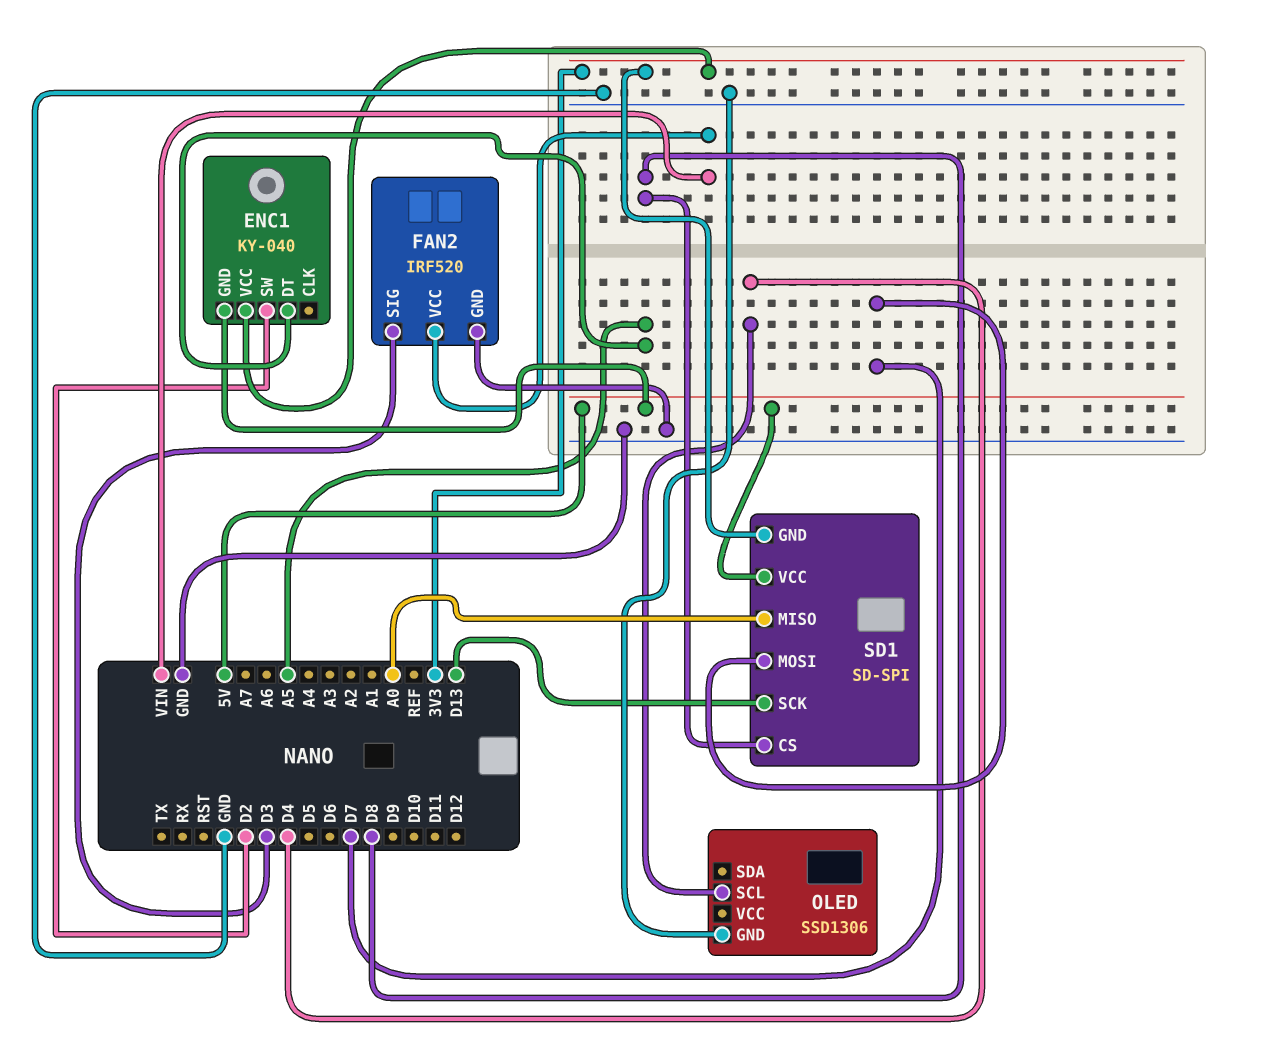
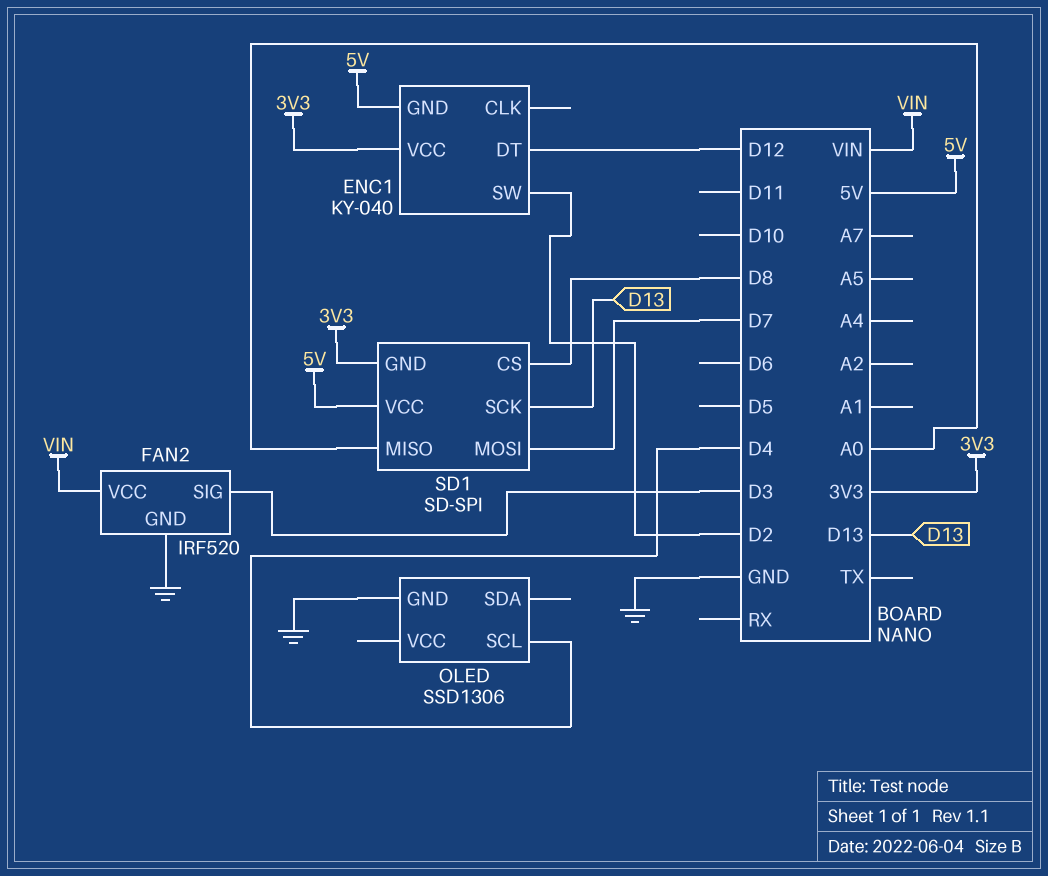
ENC1 pin DT: A5 -> D12

